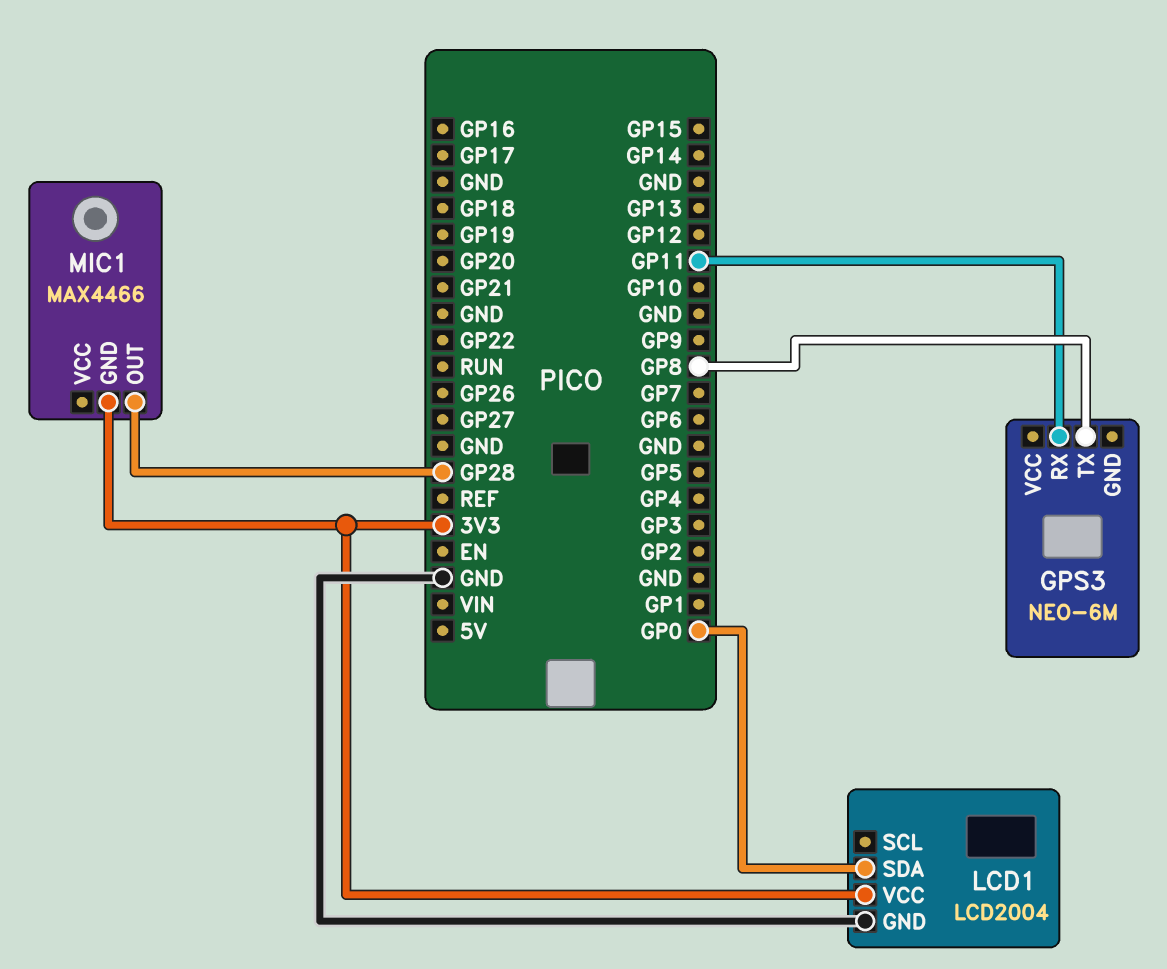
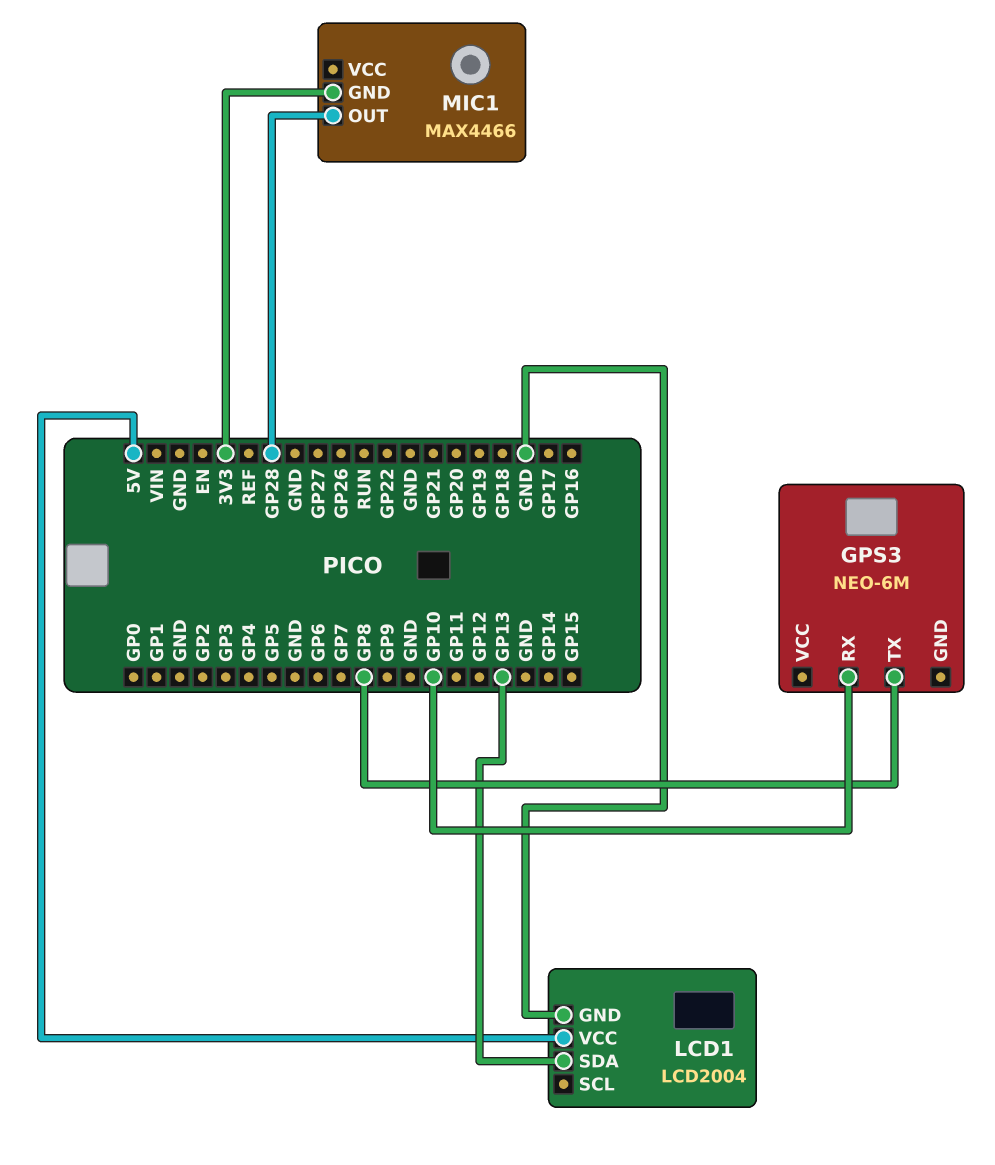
GPS3 pin RX: GP11 -> GP10
LCD1 pin SDA: GP0 -> GP13
LCD1 pin VCC: 3V3 -> 5V

